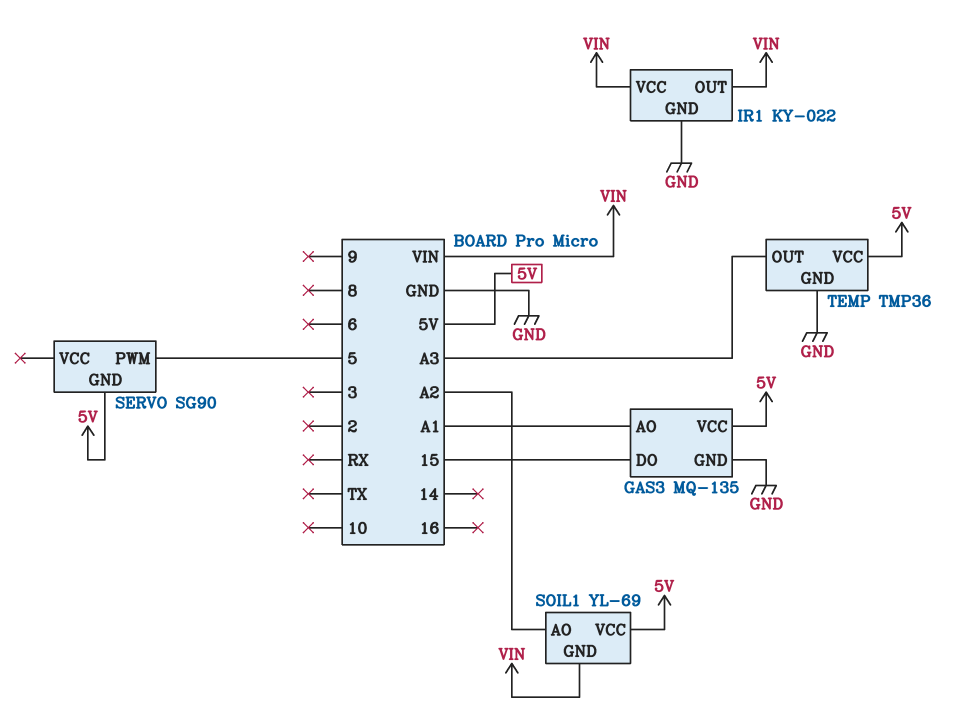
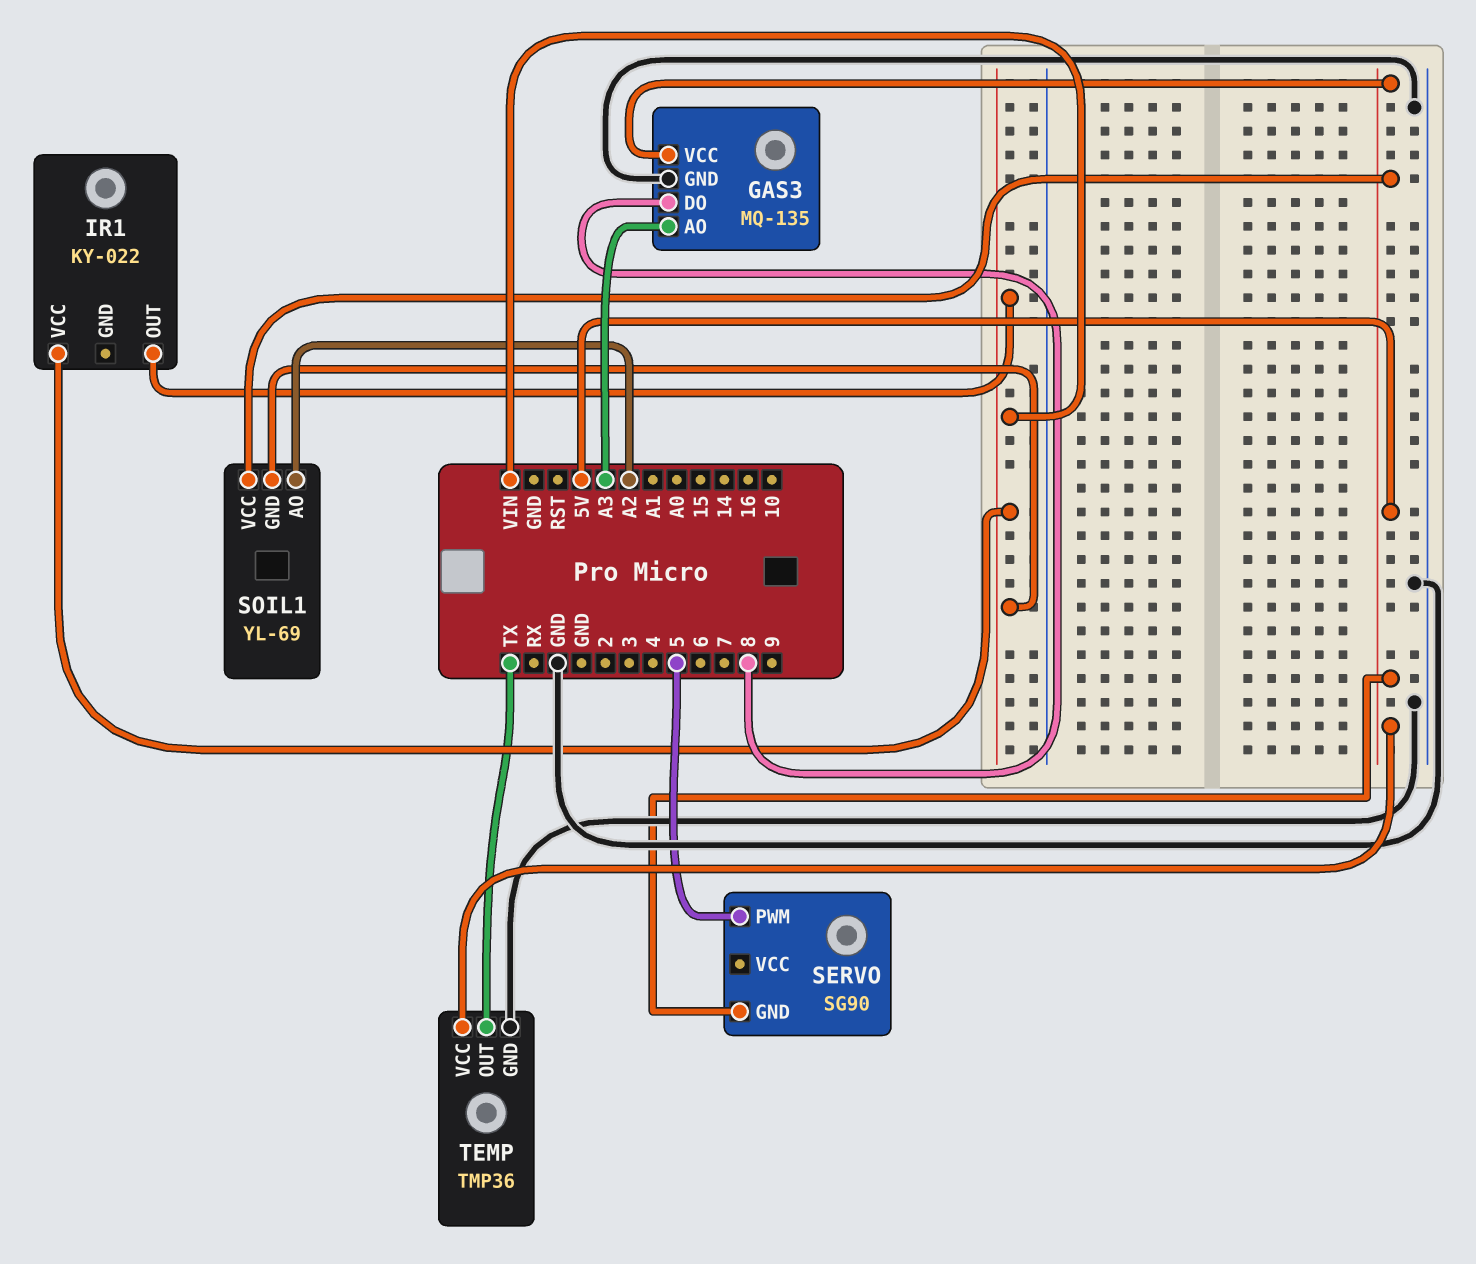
GAS3 pin AO: A1 -> A3
GAS3 pin DO: 15 -> 8
IR1 pin GND: GND -> none
TEMP pin OUT: A3 -> TX

